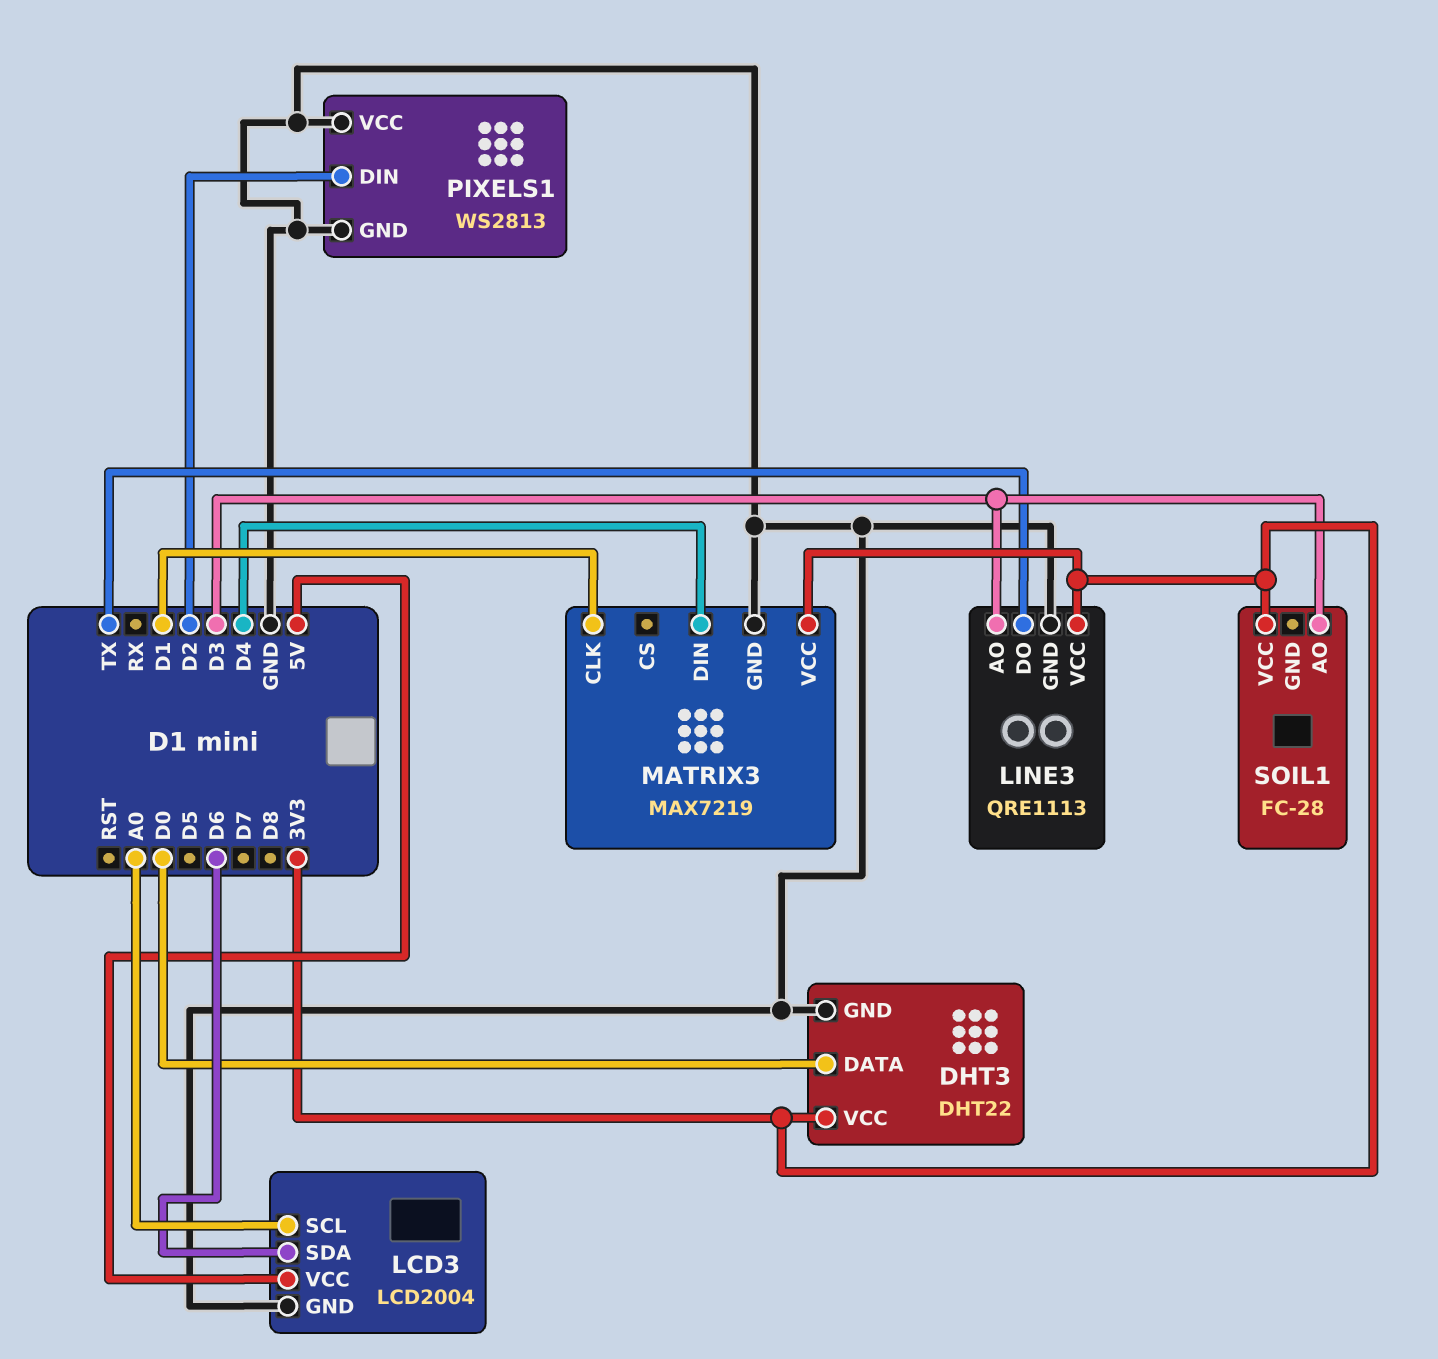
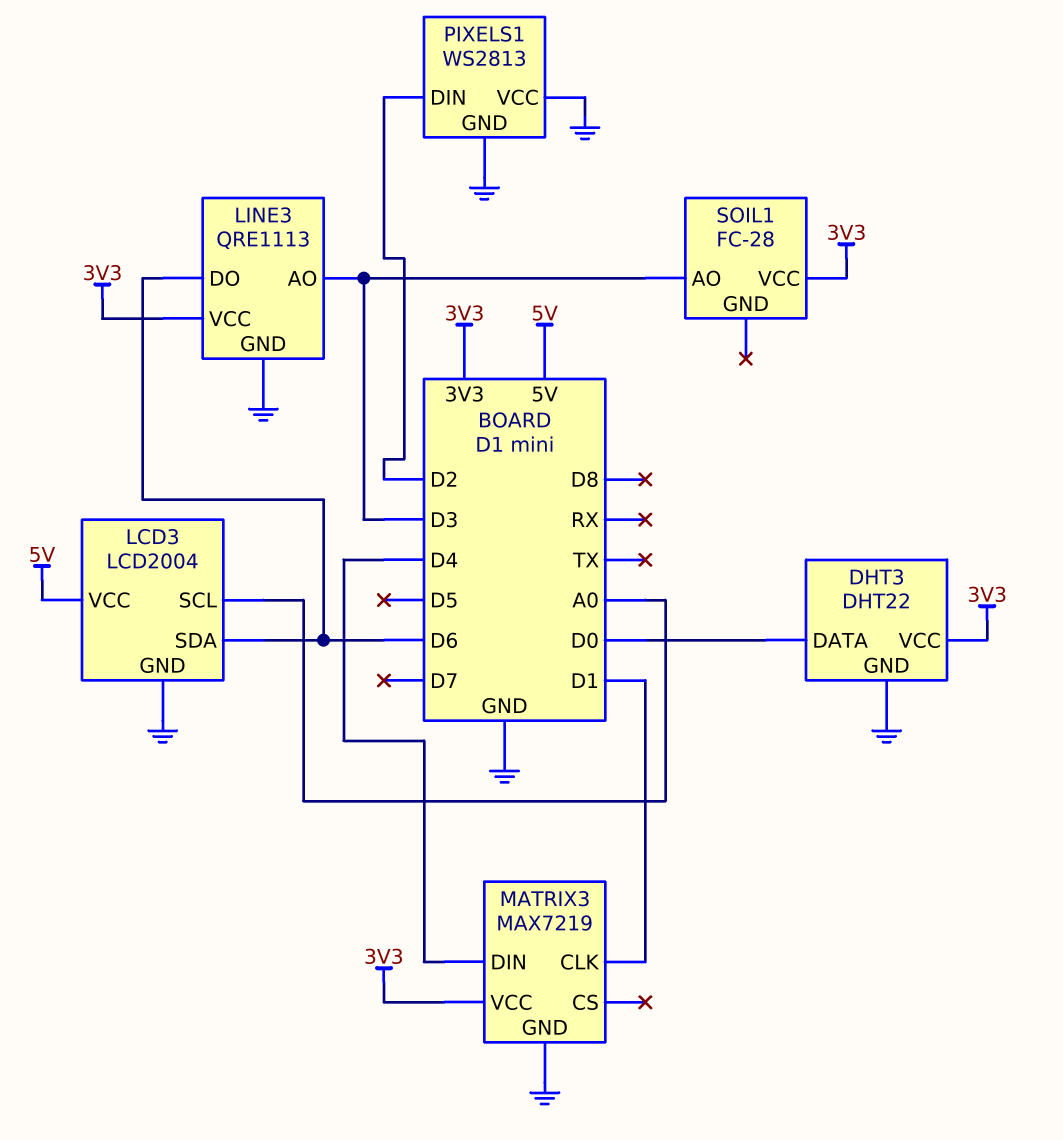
LINE3 pin DO: TX -> D6

